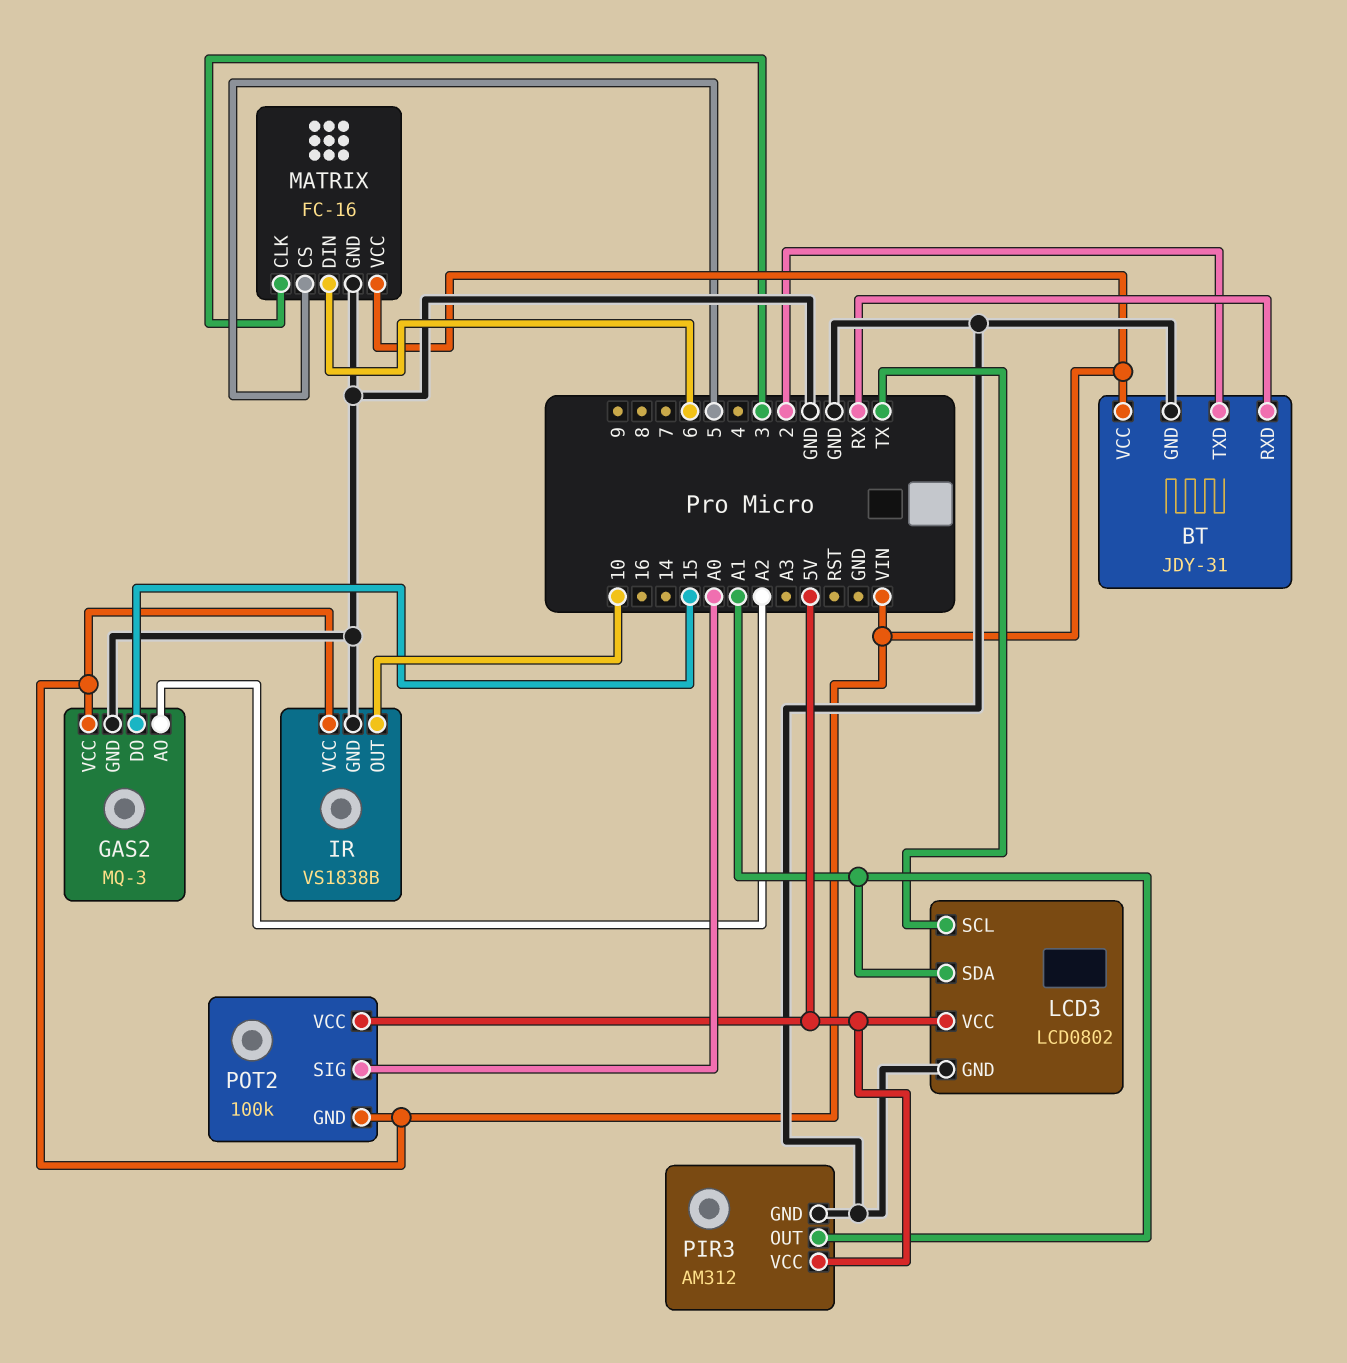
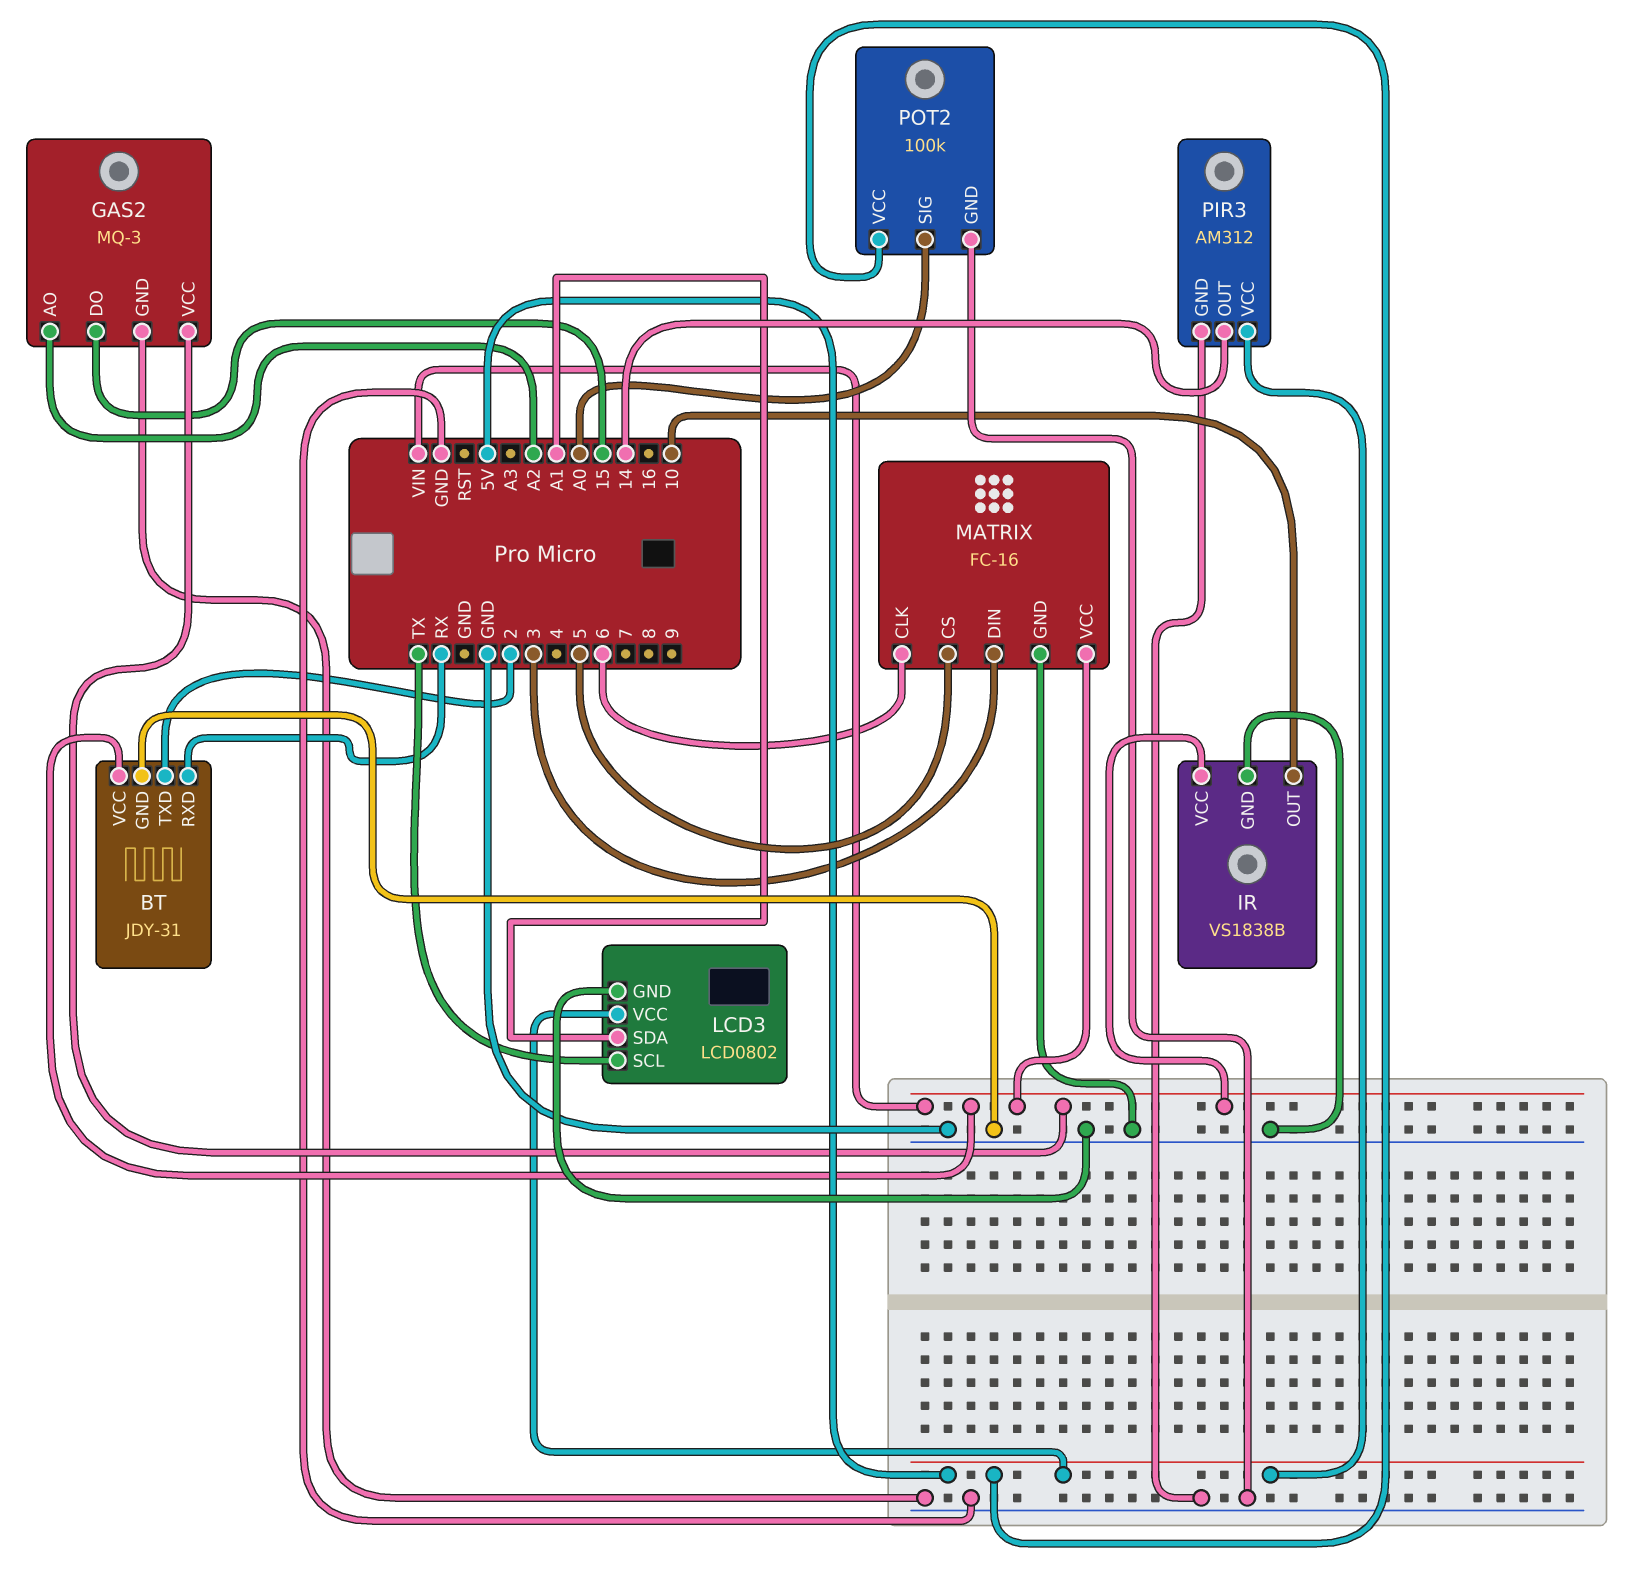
MATRIX pin CLK: 3 -> 6
MATRIX pin DIN: 6 -> 3
PIR3 pin OUT: A1 -> 14
POT2 pin GND: VIN -> GND

